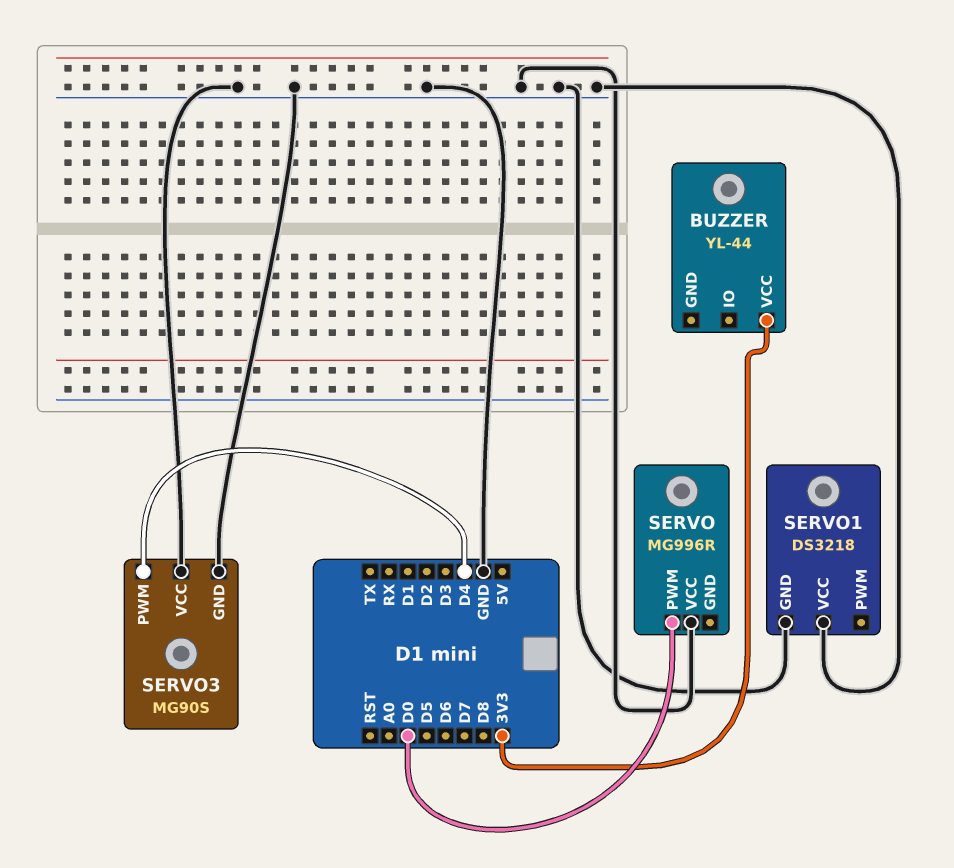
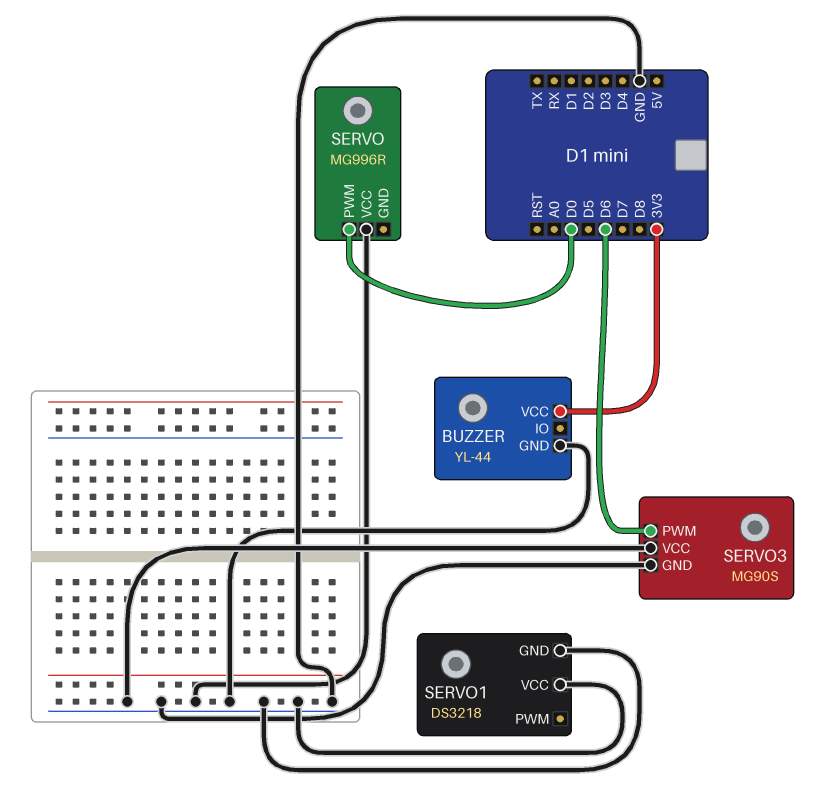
BUZZER pin GND: none -> GND
SERVO3 pin PWM: D4 -> D6

